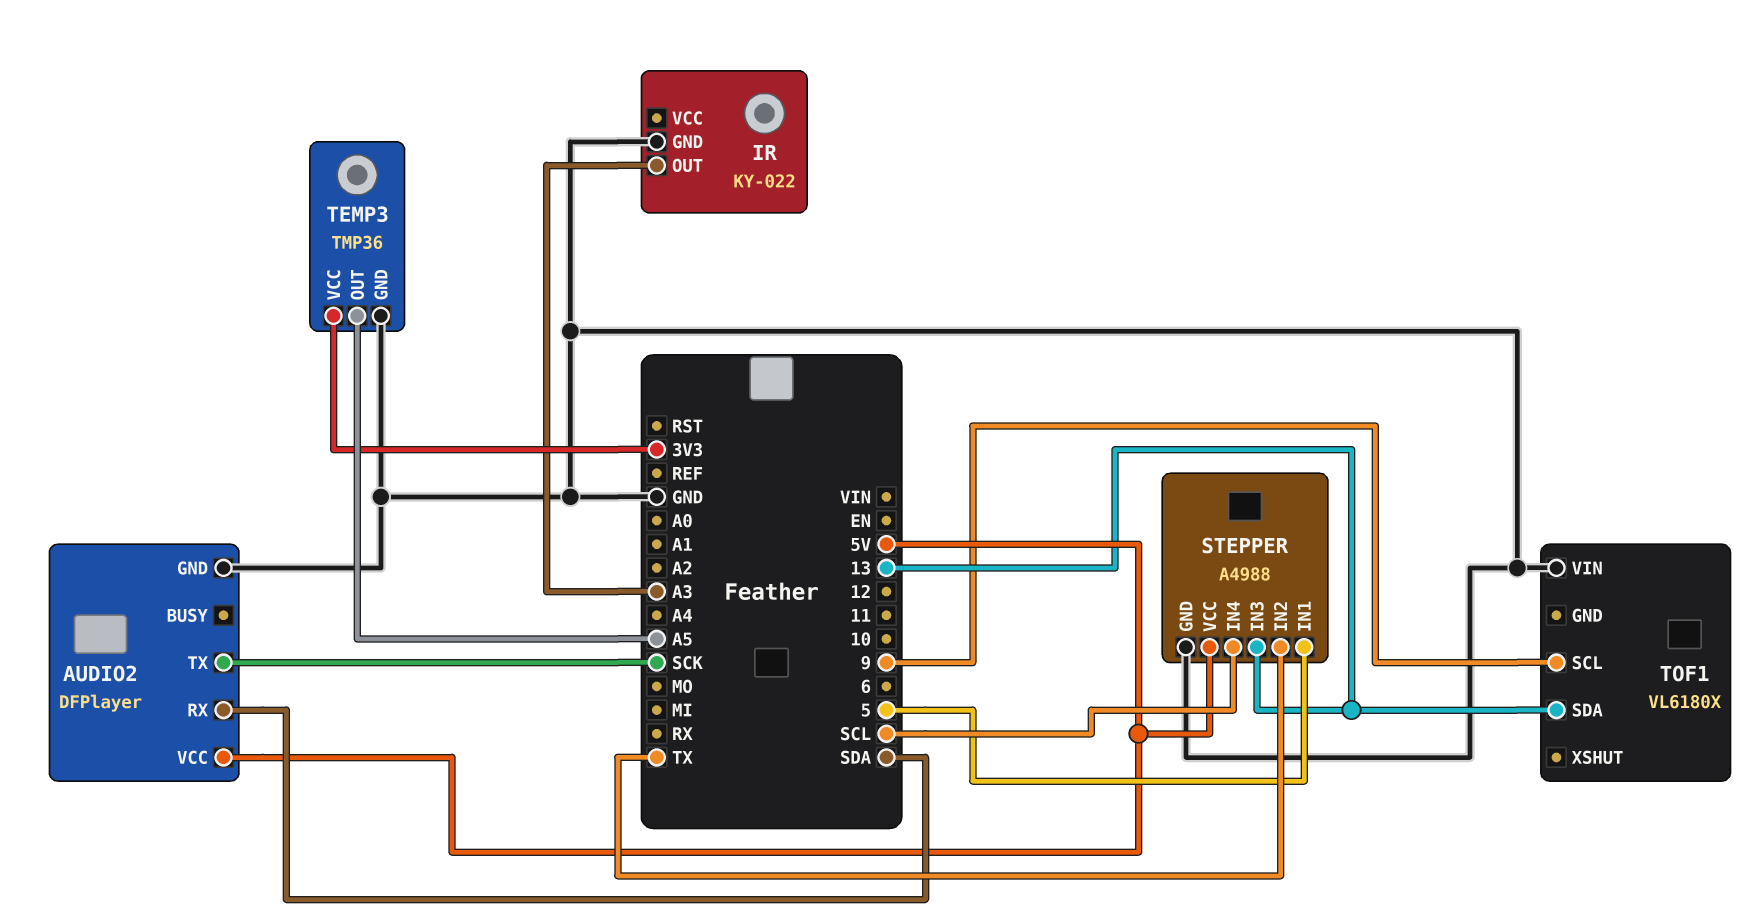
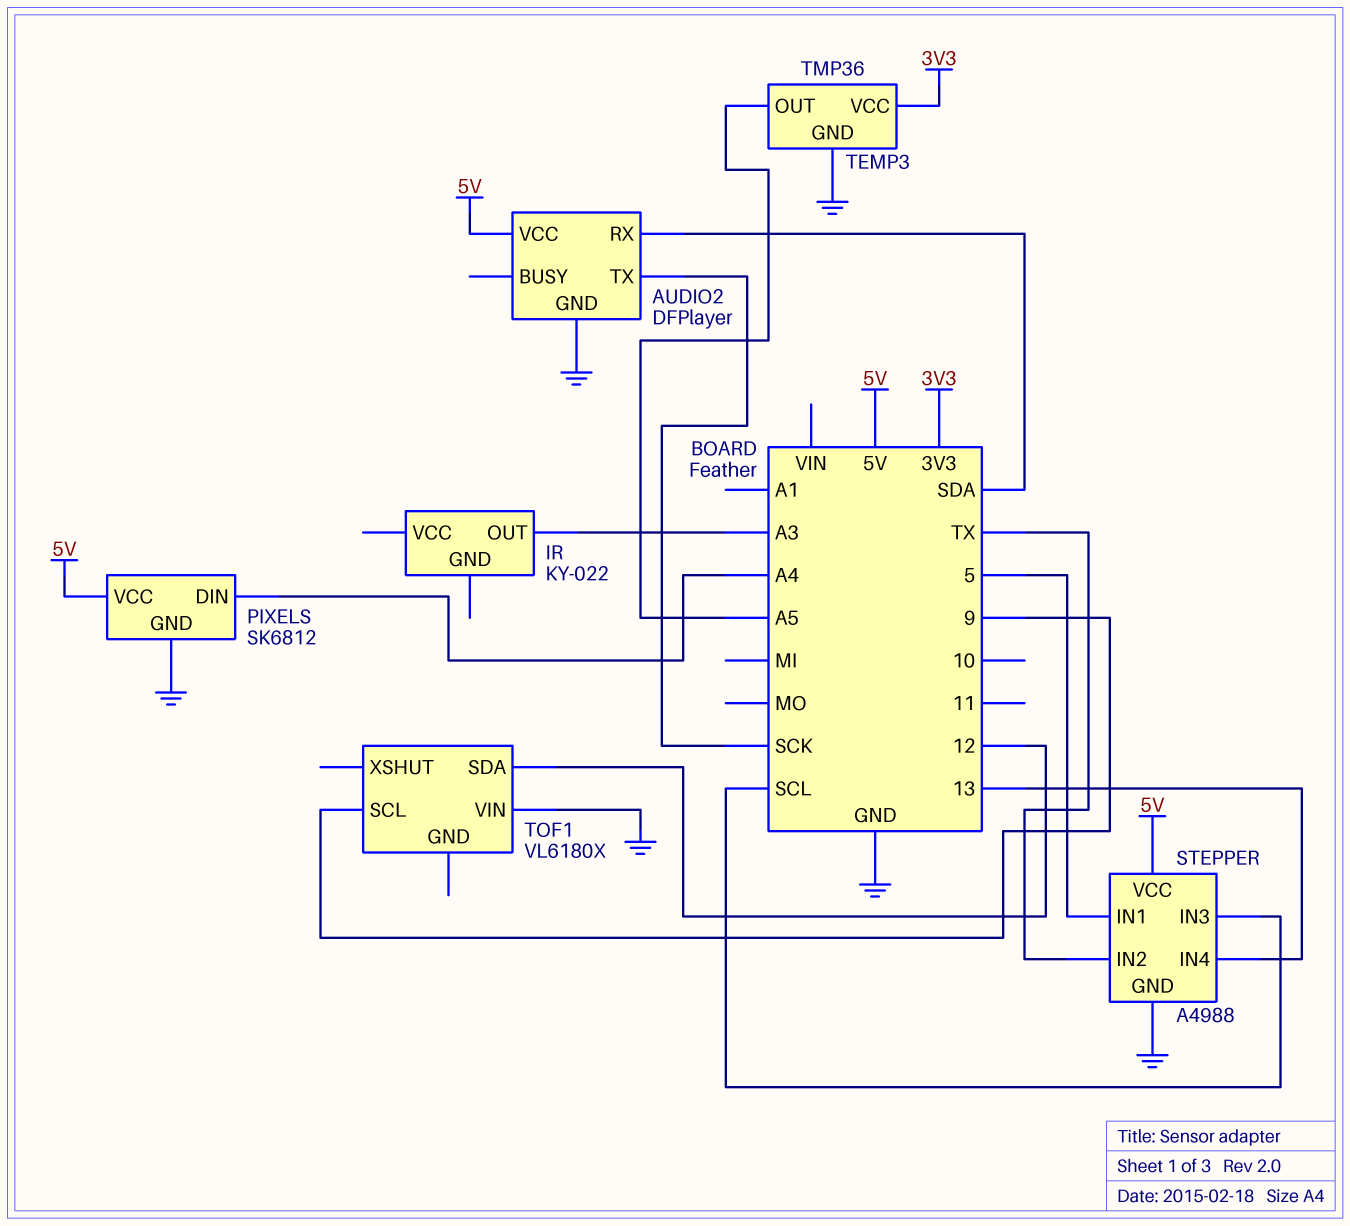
IR pin GND: GND -> none
PIXELS: none -> SK6812
PIXELS pin DIN: none -> A4
PIXELS pin GND: none -> GND
PIXELS pin VCC: none -> 5V
STEPPER pin IN3: 13 -> SCL
STEPPER pin IN4: SCL -> 13
TOF1 pin SDA: 13 -> 12

